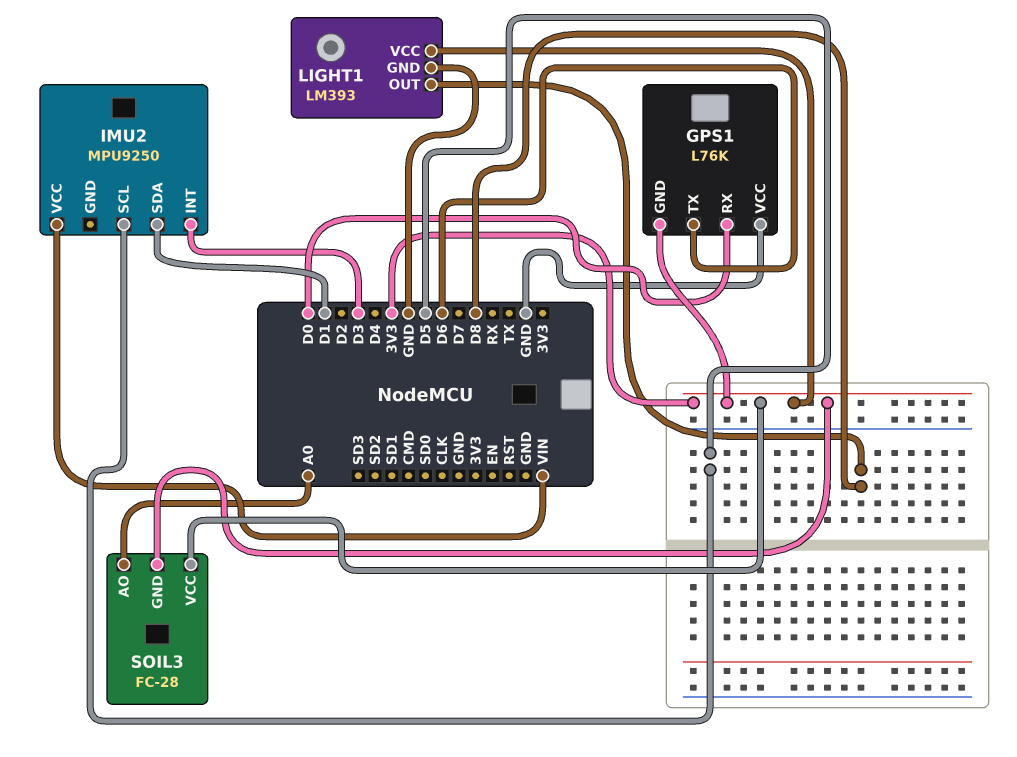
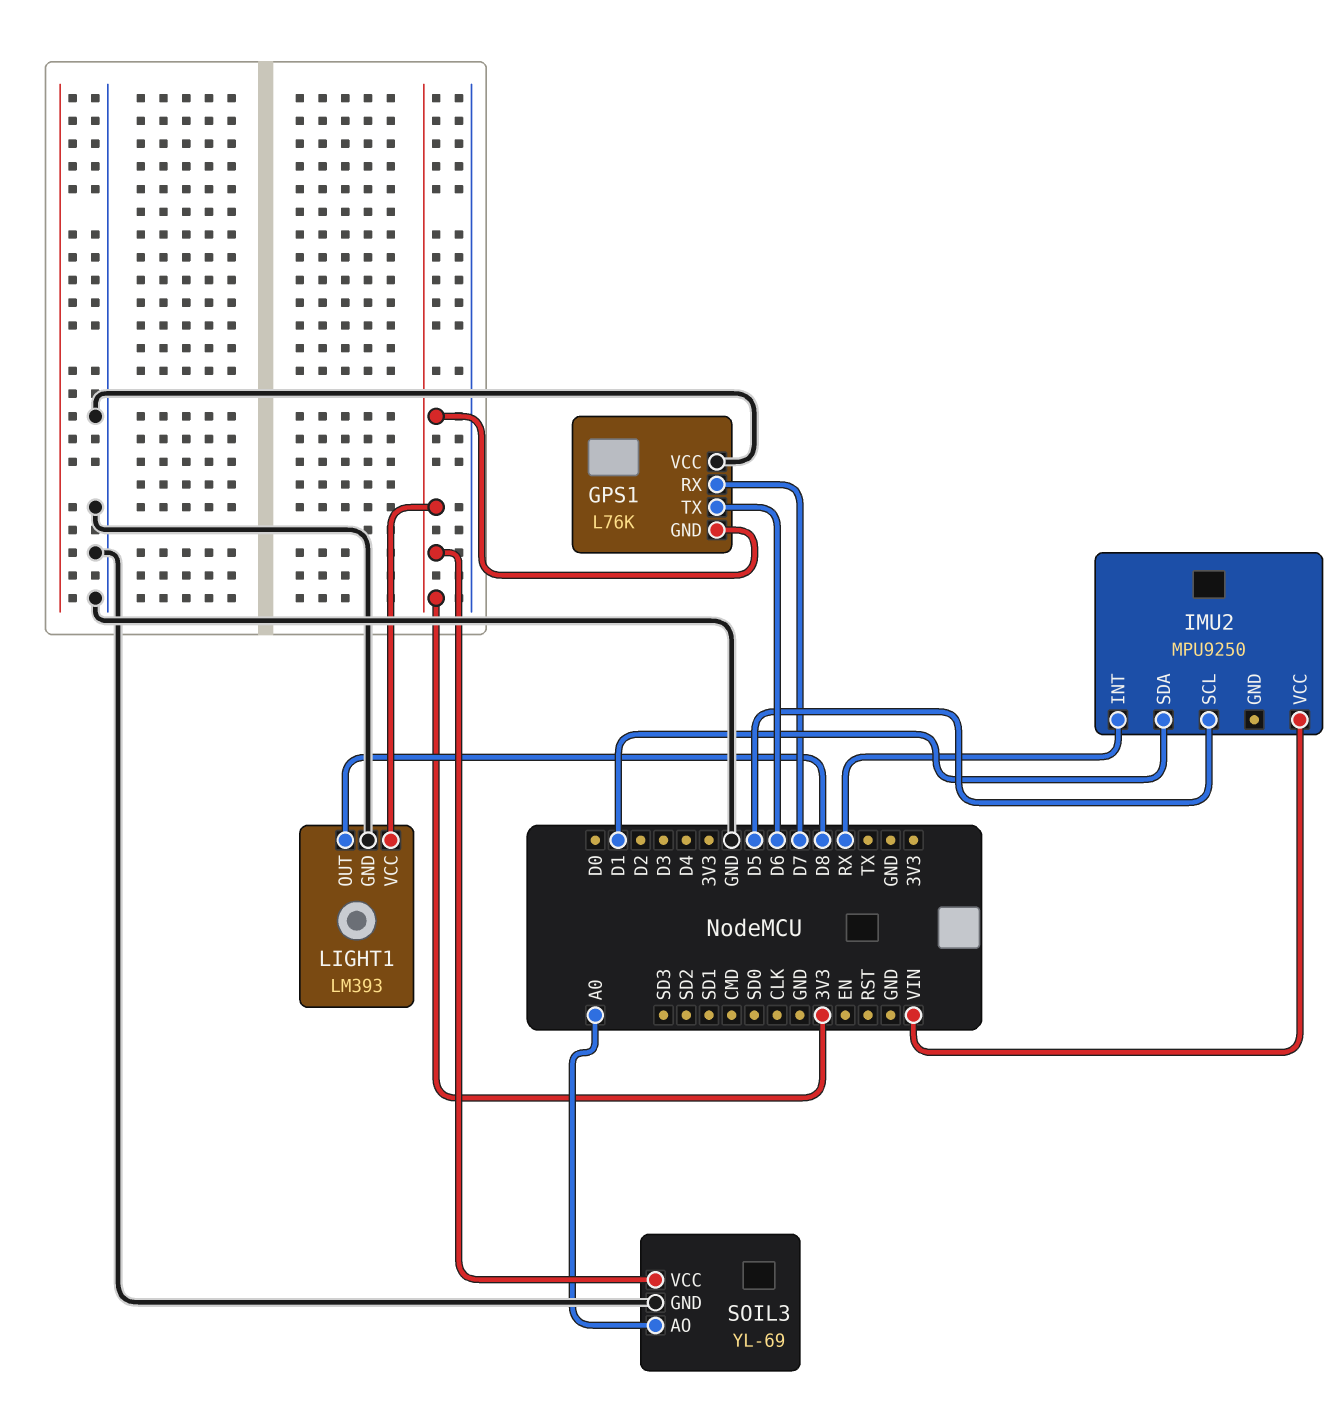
GPS1 pin RX: D0 -> D7
IMU2 pin INT: D3 -> RX
SOIL3: FC-28 -> YL-69
SOIL3 pin GND: 3V3 -> GND

